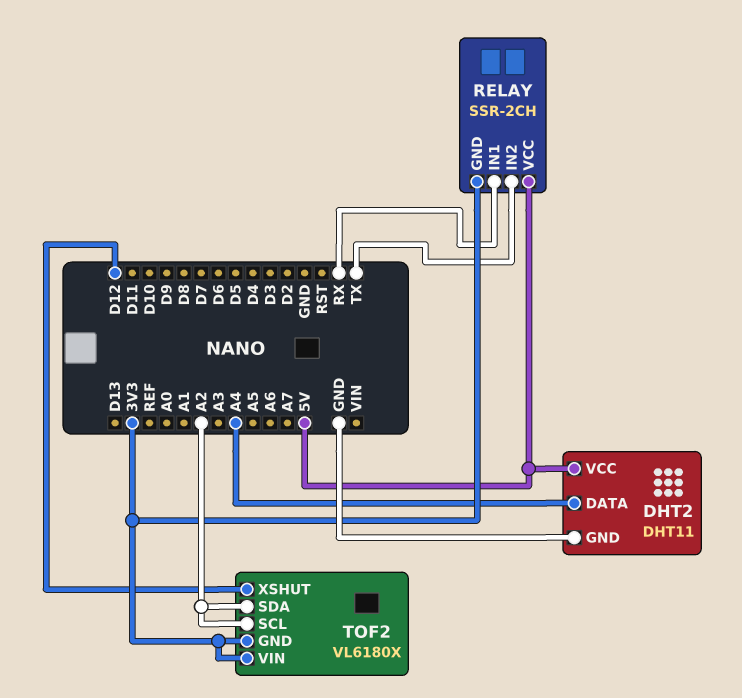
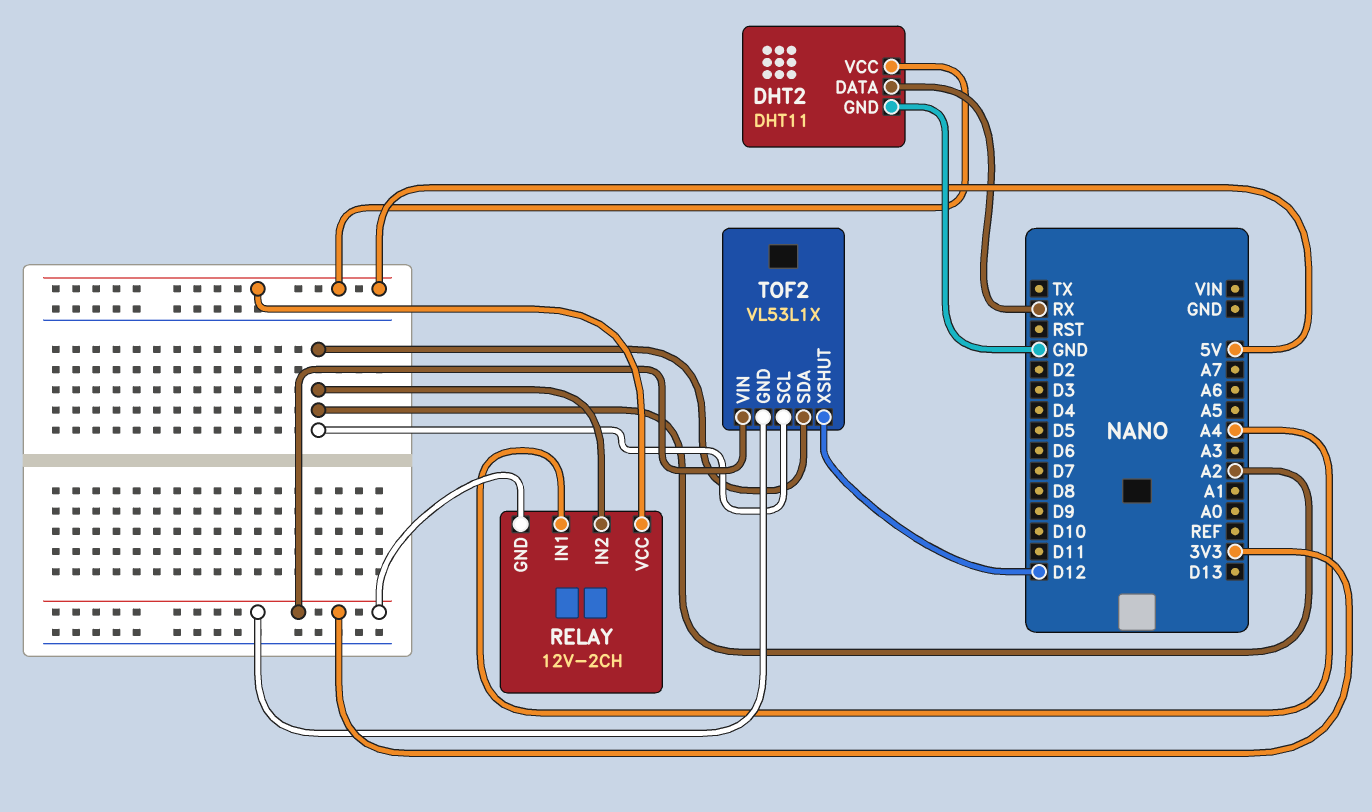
DHT2 pin DATA: A4 -> RX
RELAY: SSR-2CH -> 12V-2CH
RELAY pin IN1: RX -> A4
RELAY pin IN2: TX -> A2
TOF2: VL6180X -> VL53L1X

